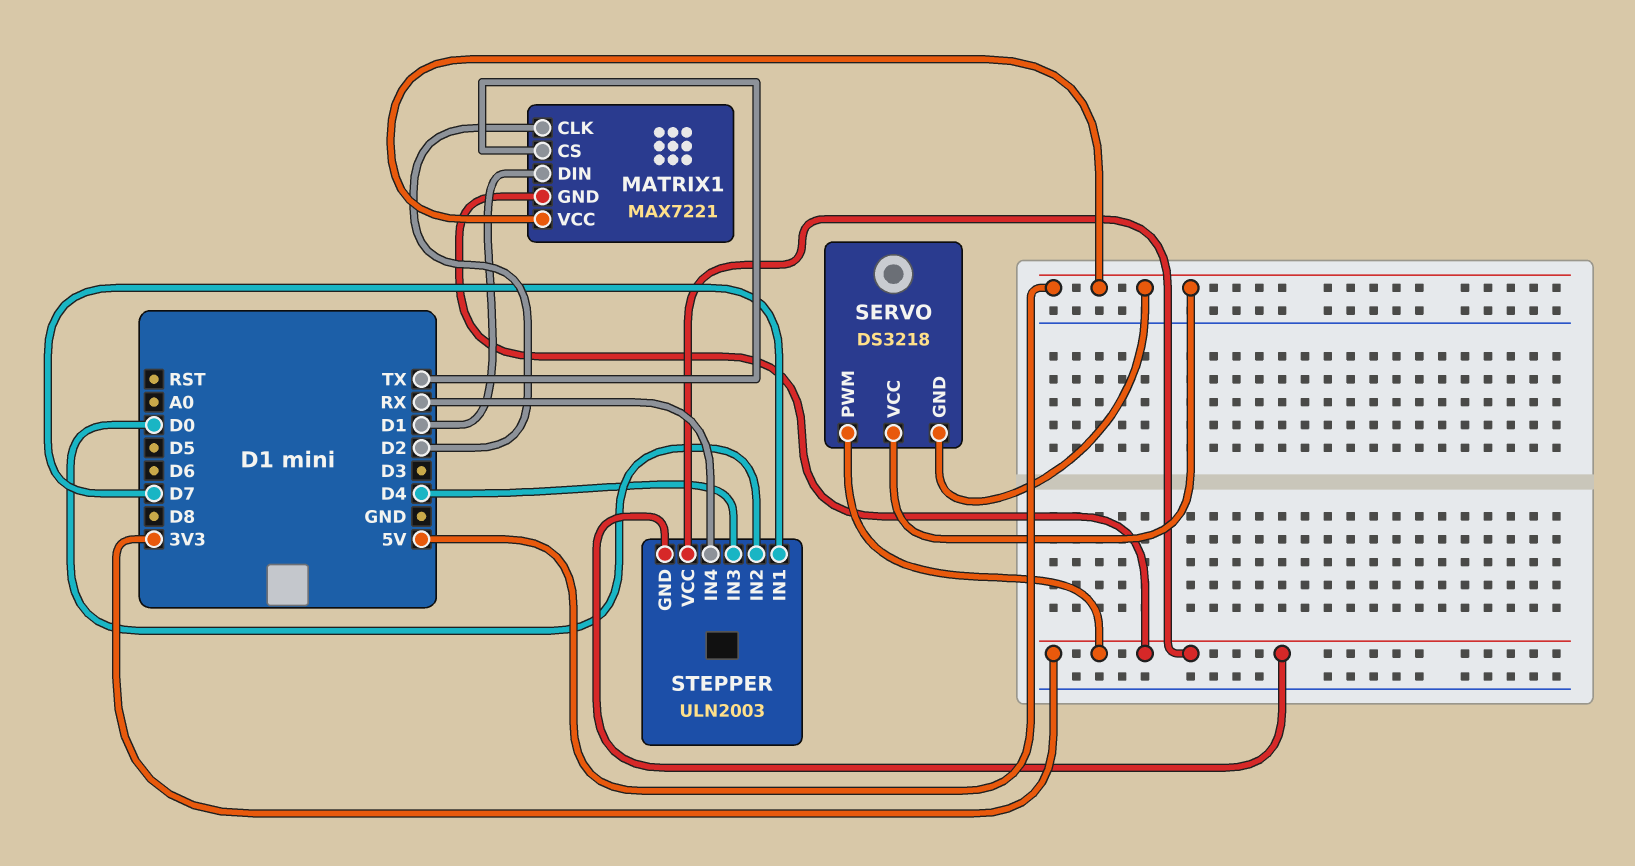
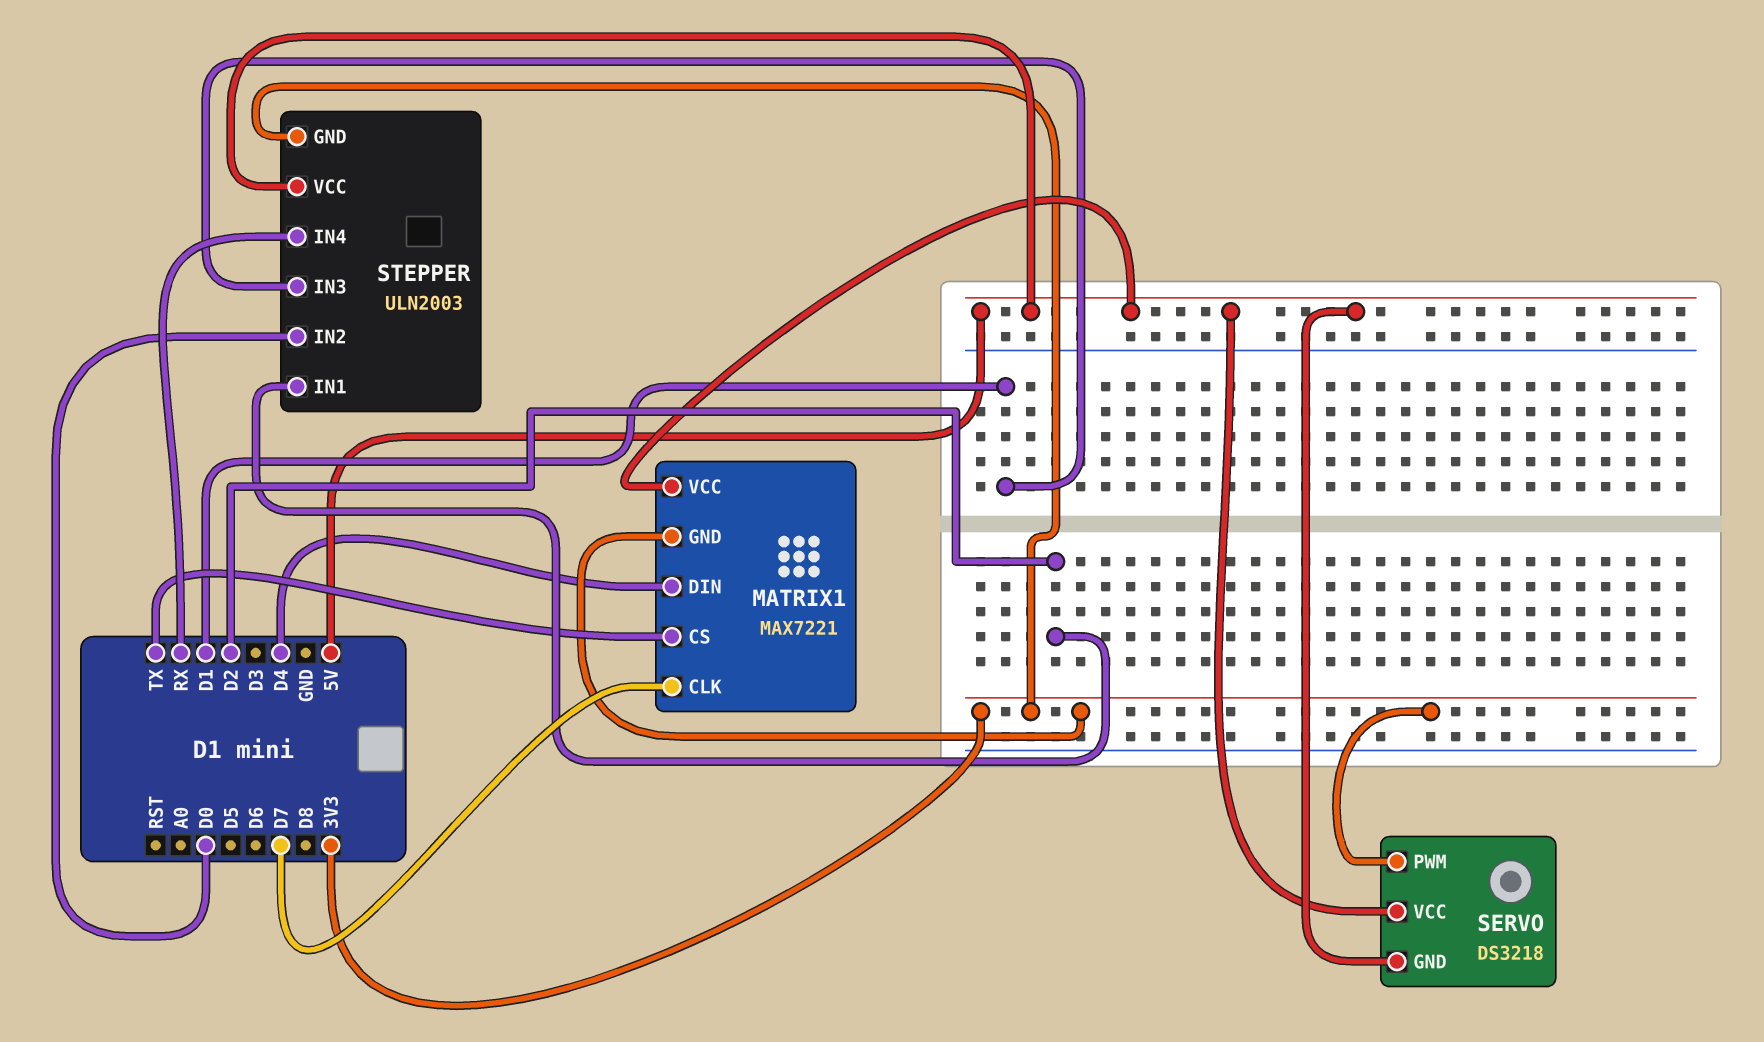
MATRIX1 pin CLK: D2 -> D7
MATRIX1 pin DIN: D1 -> D4
STEPPER pin IN1: D7 -> D2
STEPPER pin IN3: D4 -> D1
STEPPER pin VCC: 3V3 -> 5V

